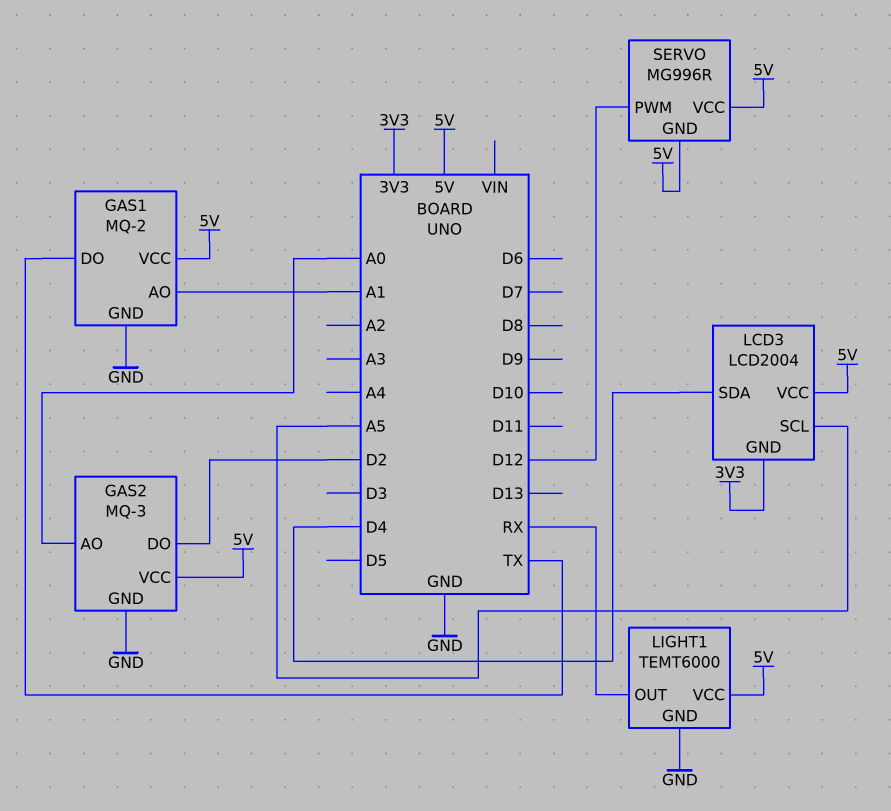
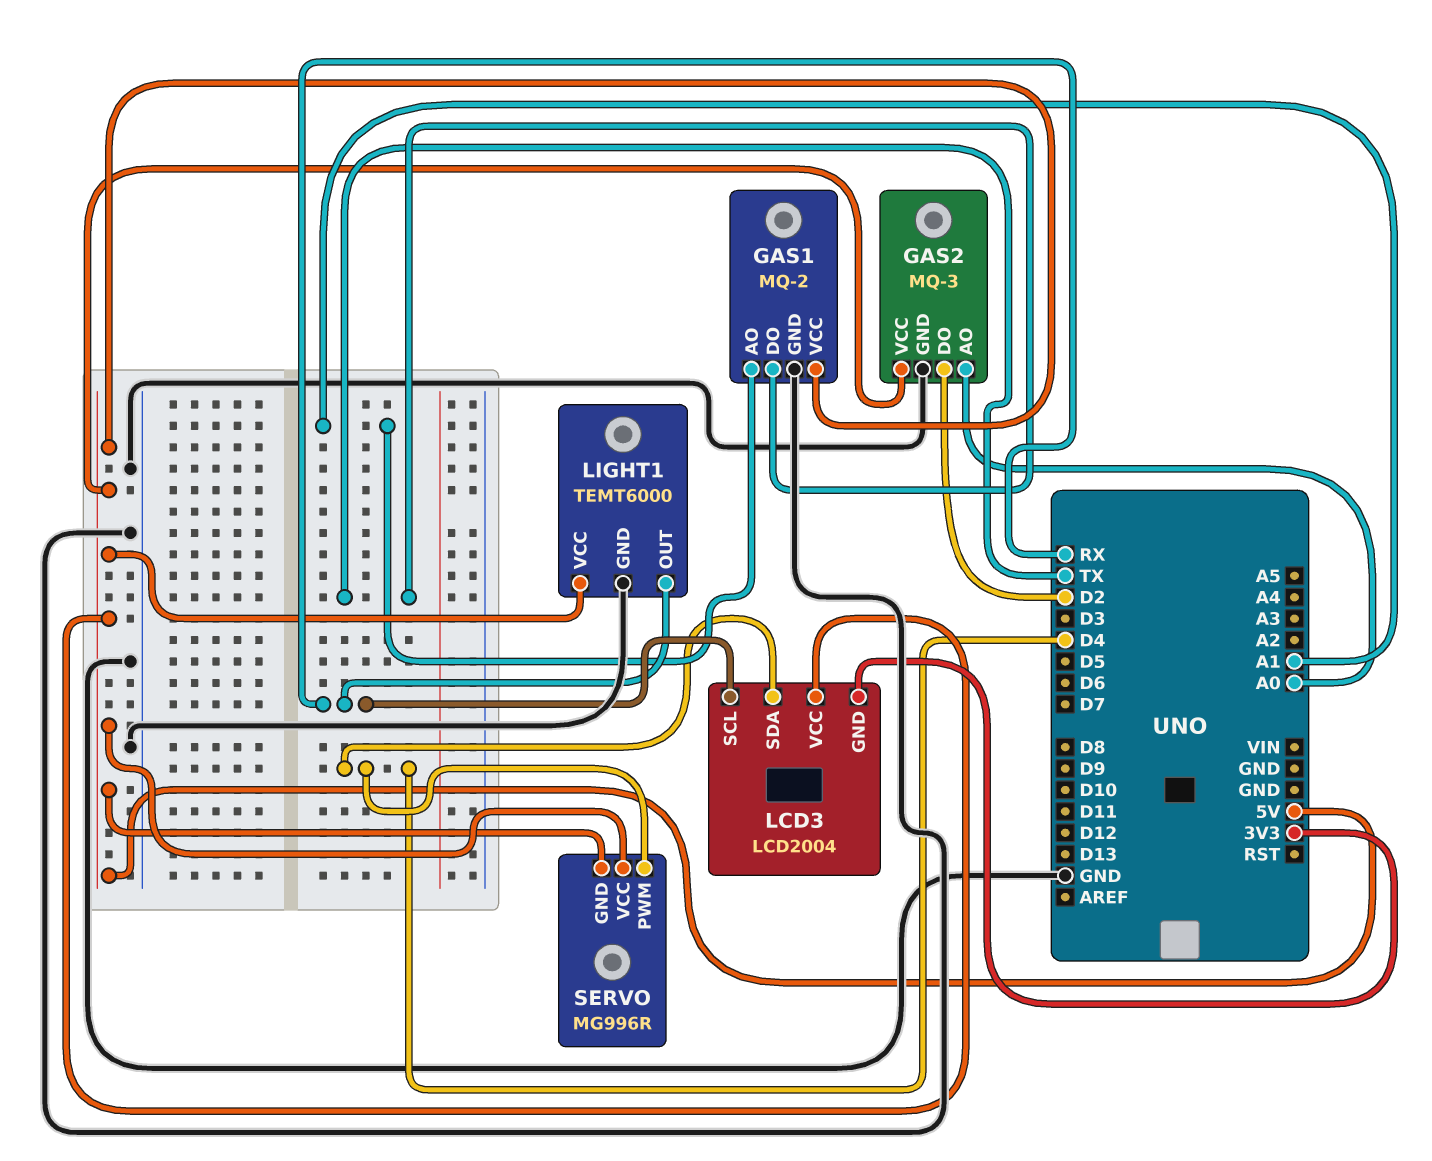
LCD3 pin SCL: A5 -> RX
SERVO pin PWM: D12 -> D4

